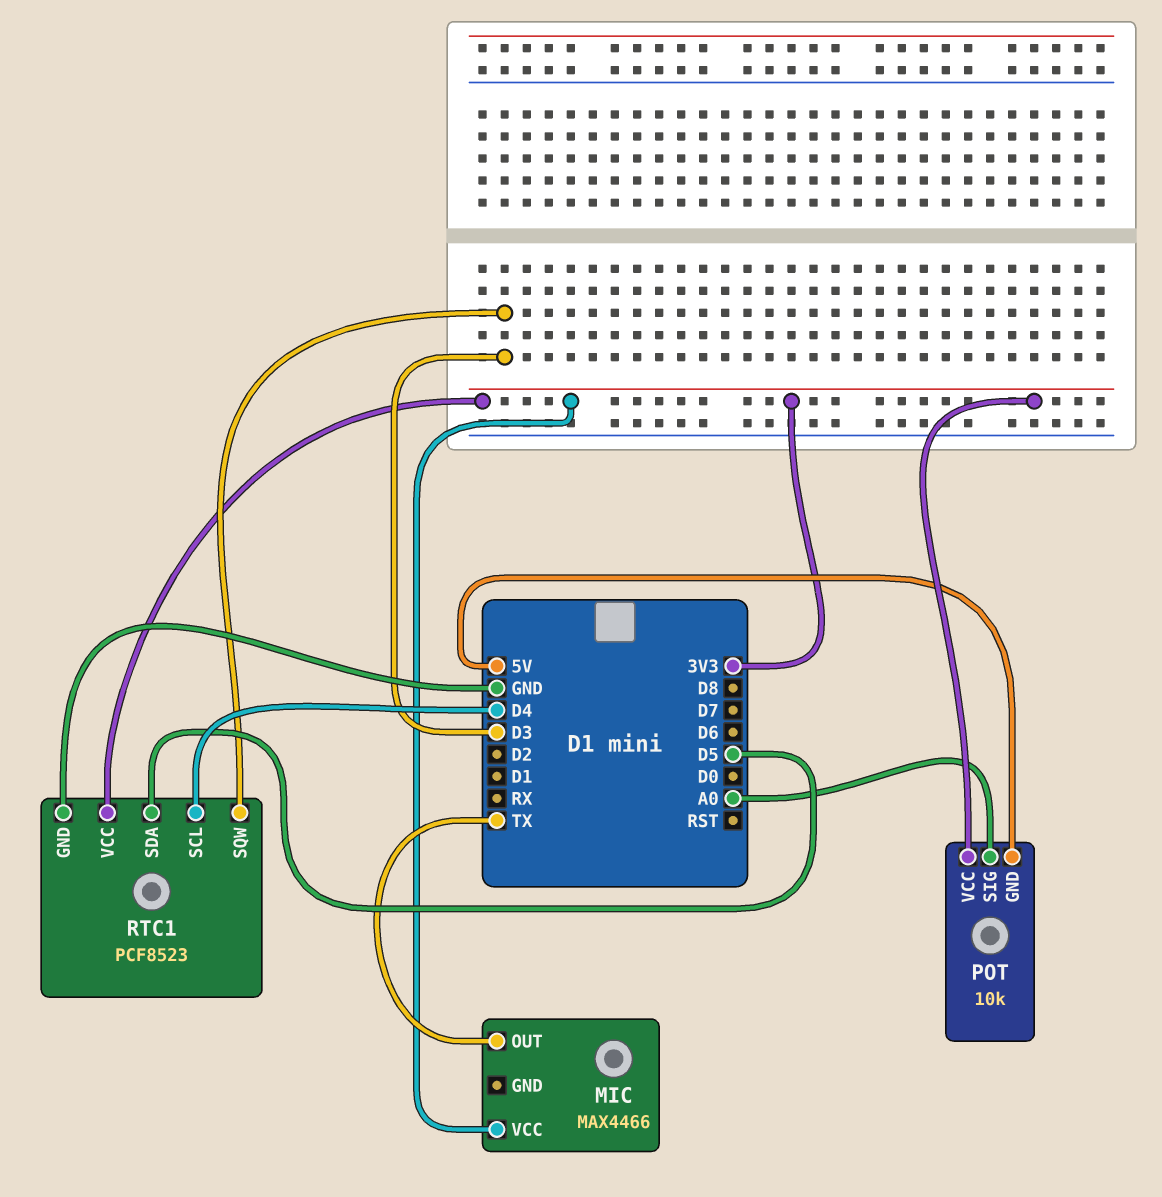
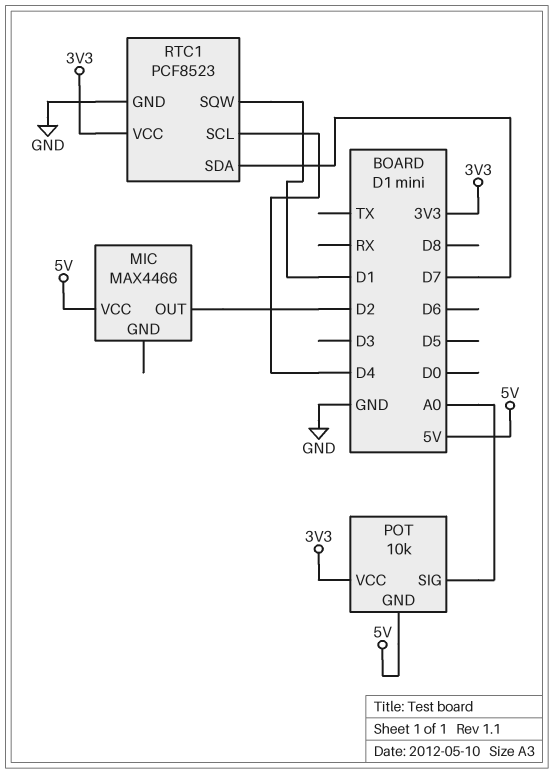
MIC pin OUT: TX -> D2
MIC pin VCC: 3V3 -> 5V
RTC1 pin SDA: D5 -> D7
RTC1 pin SQW: D3 -> D1

